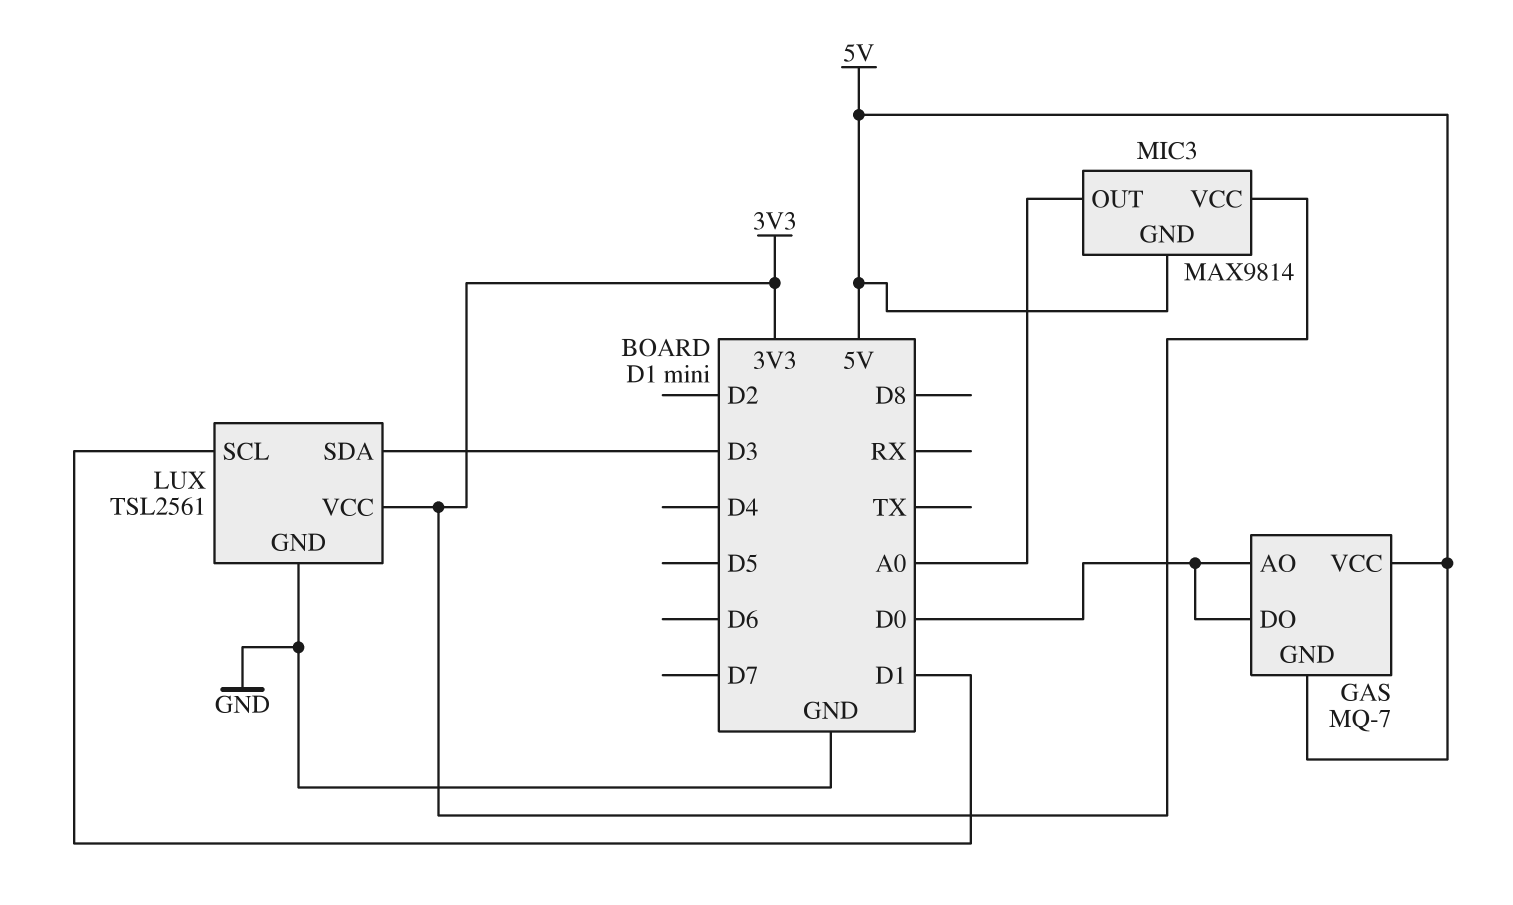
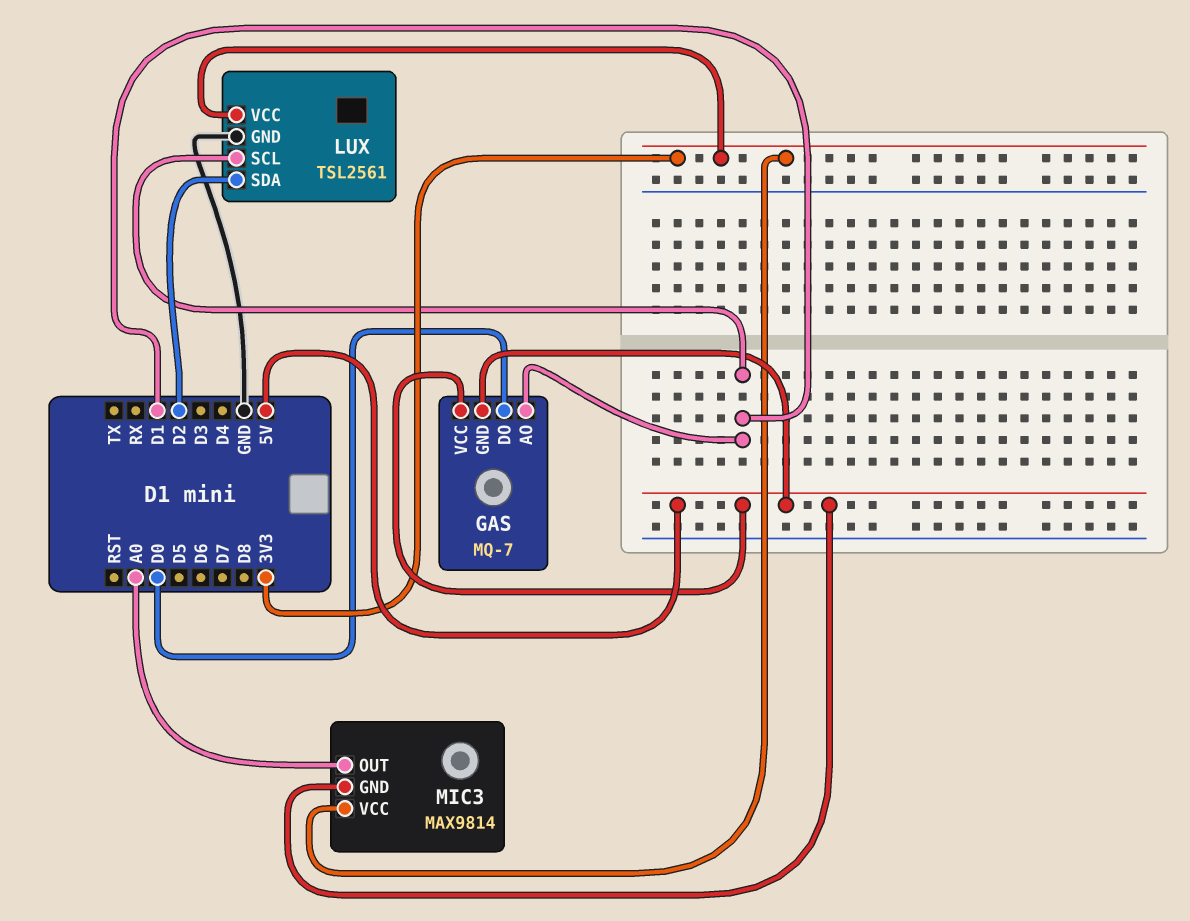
GAS pin AO: D0 -> D1
LUX pin SDA: D3 -> D2

